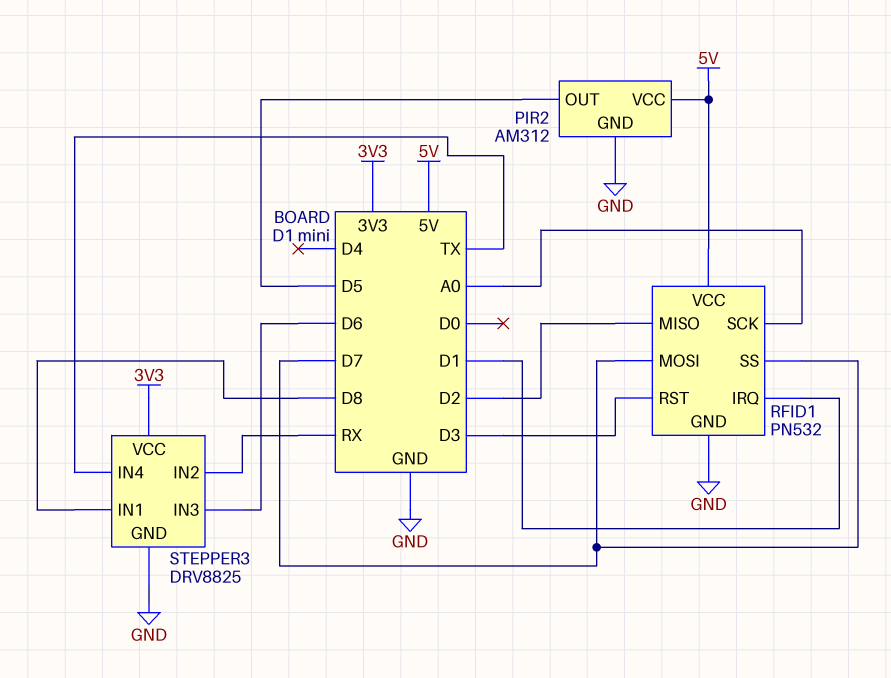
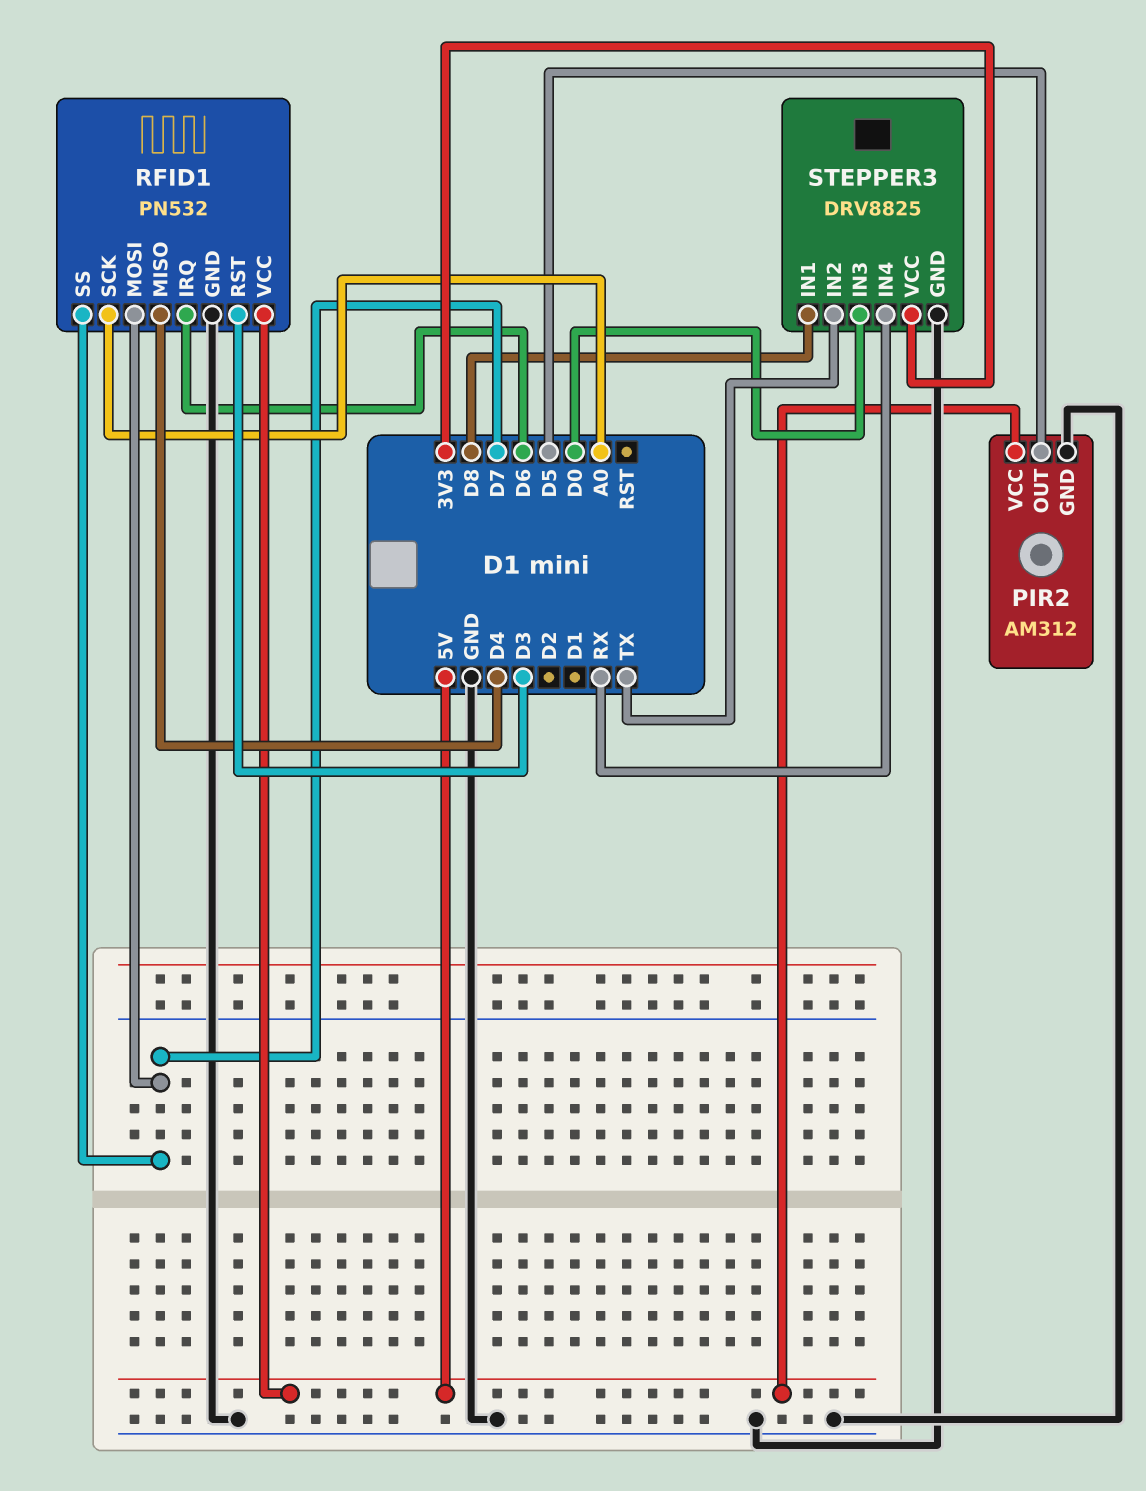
RFID1 pin IRQ: D1 -> D6
RFID1 pin MISO: D2 -> D4
STEPPER3 pin IN2: RX -> TX
STEPPER3 pin IN3: D6 -> D0
STEPPER3 pin IN4: TX -> RX

